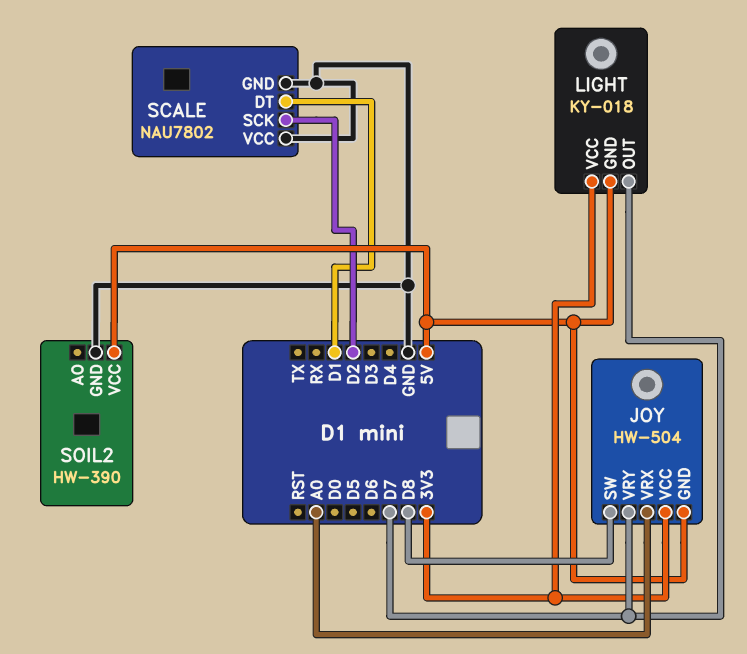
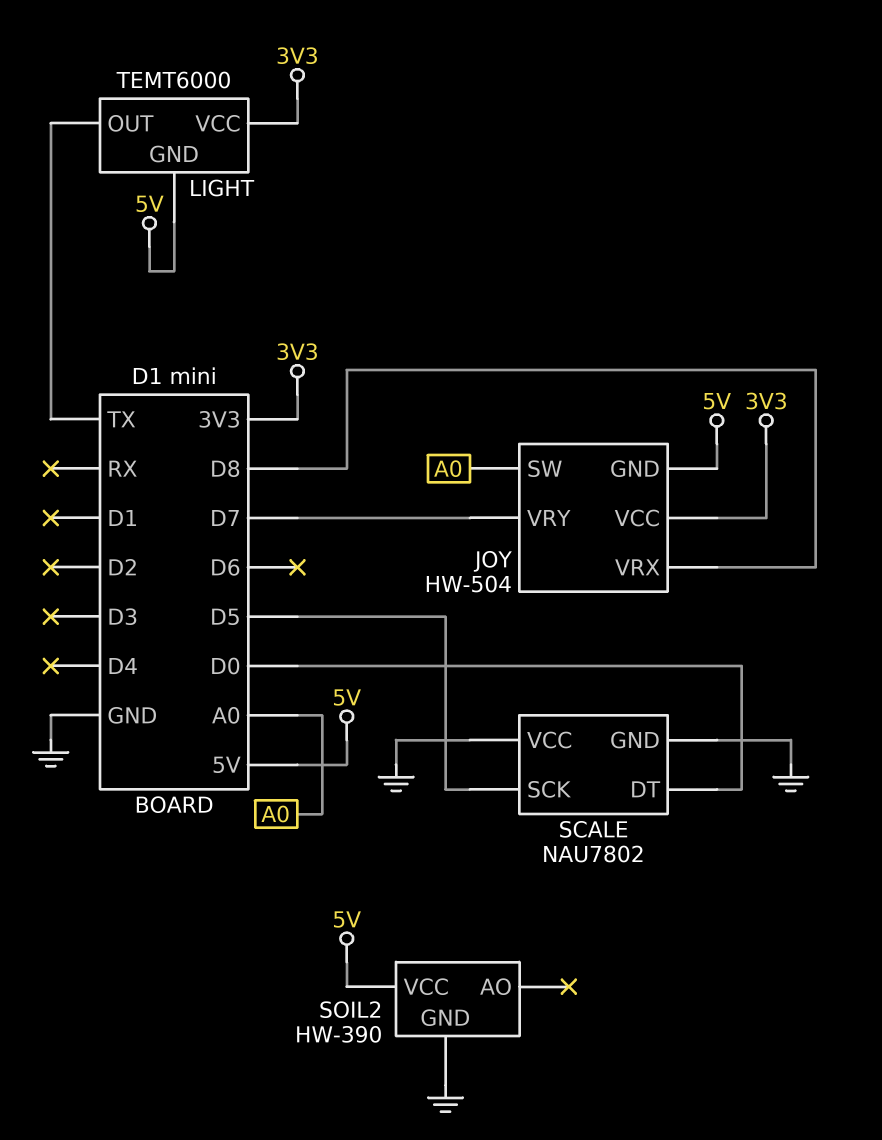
JOY pin SW: D8 -> A0
JOY pin VRX: A0 -> D8
LIGHT: KY-018 -> TEMT6000
LIGHT pin OUT: D7 -> TX
SCALE pin DT: D1 -> D0
SCALE pin SCK: D2 -> D5

